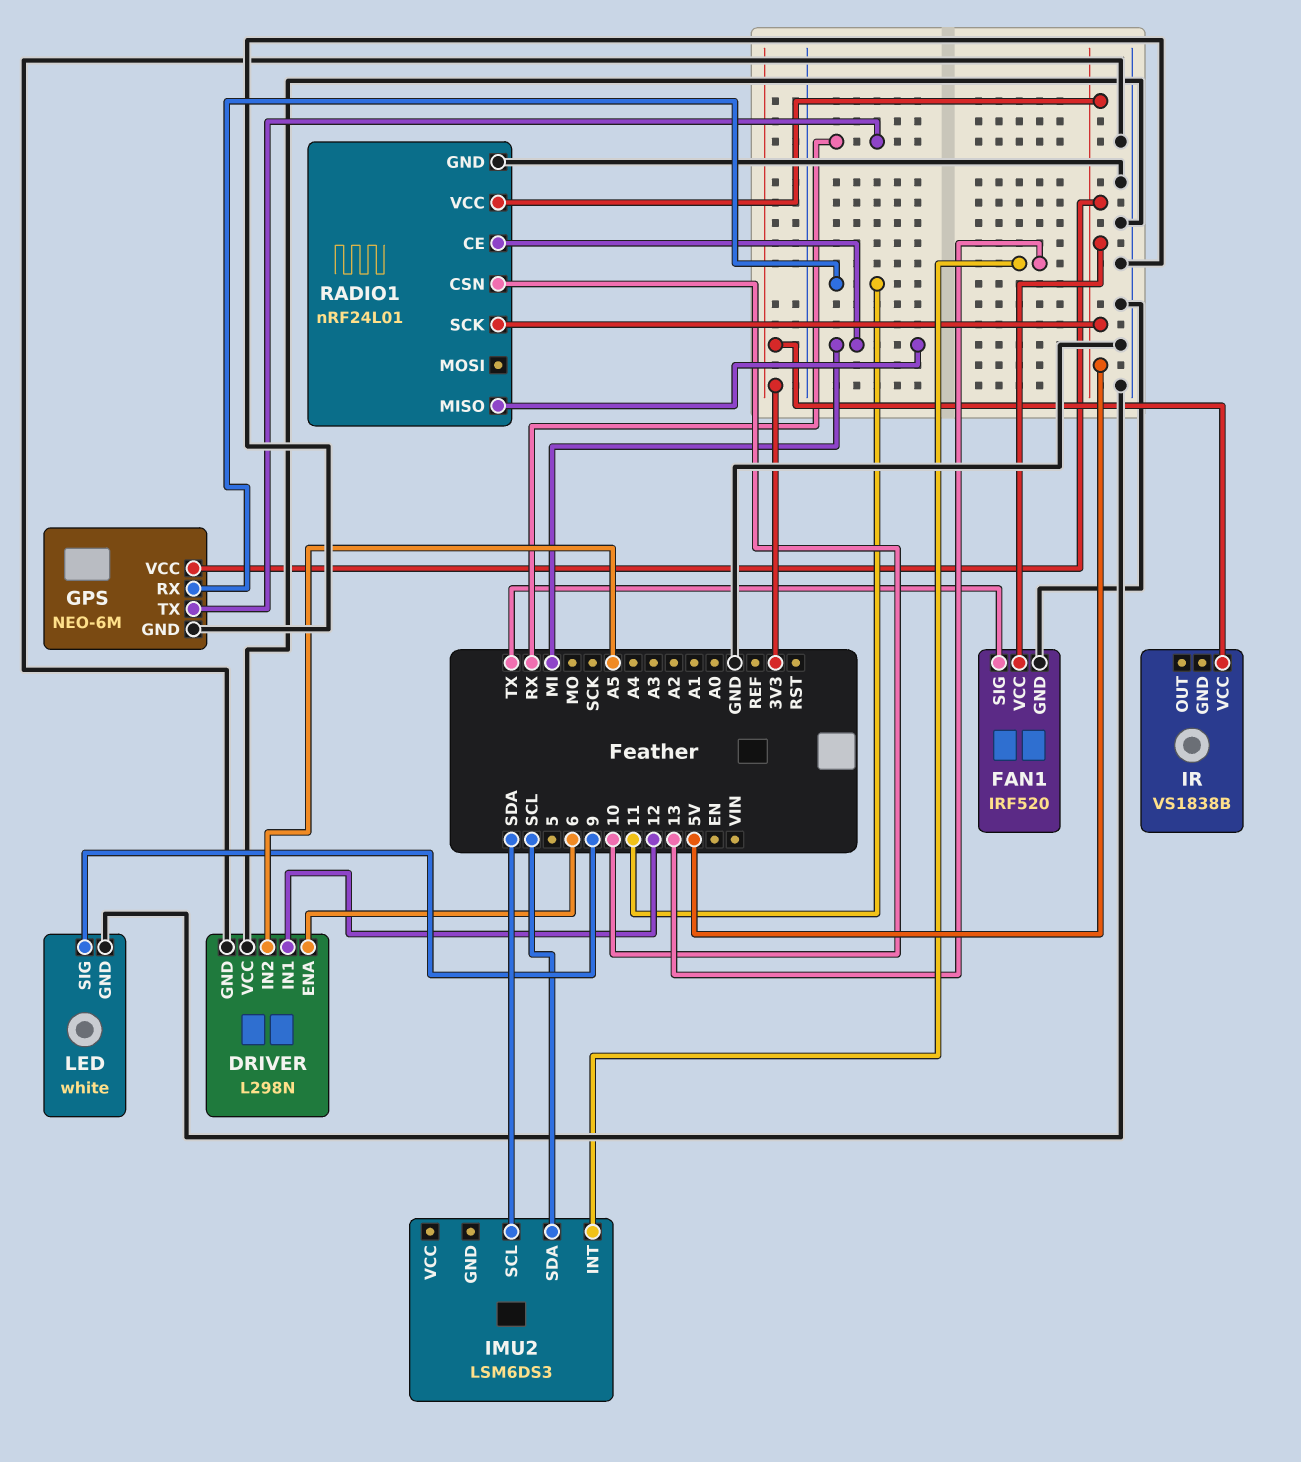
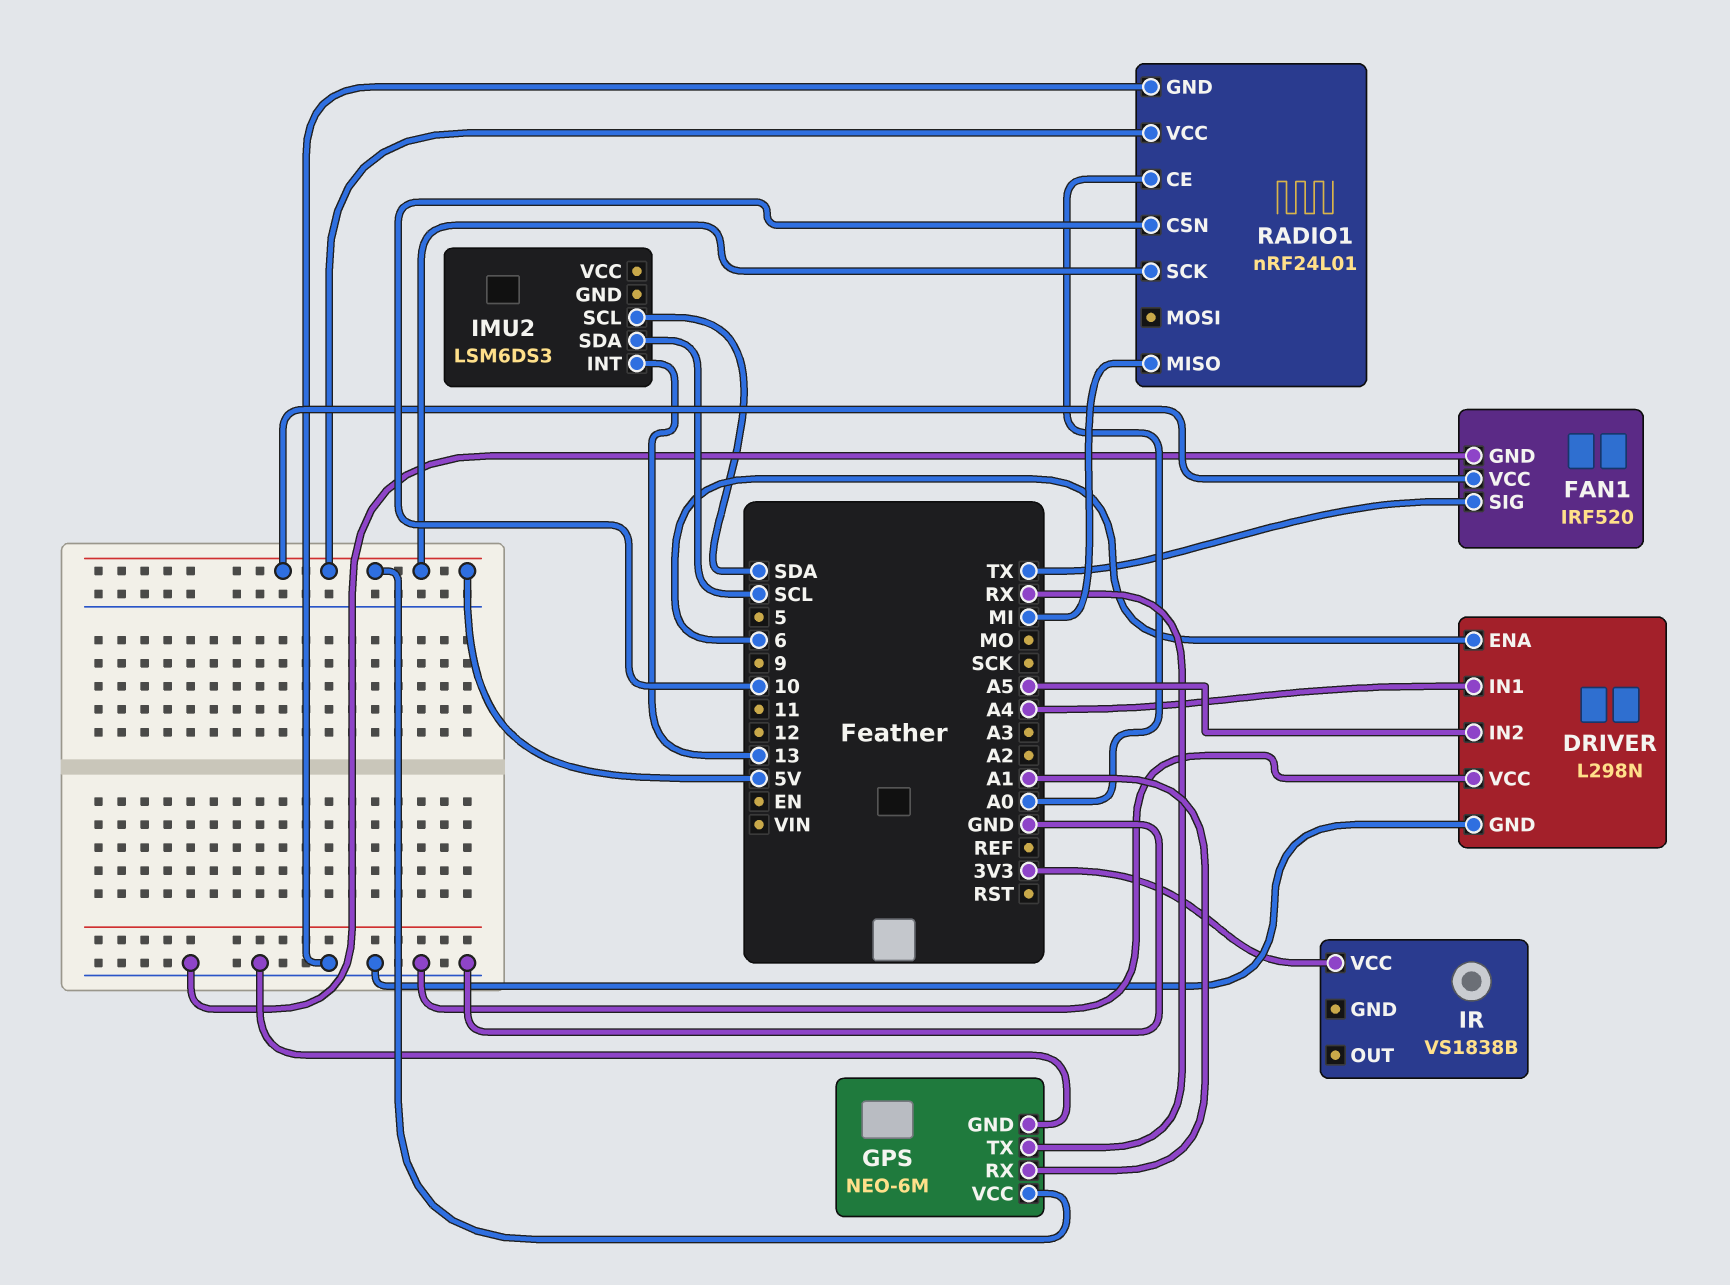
DRIVER pin IN1: 12 -> A4
GPS pin RX: 11 -> A1
LED: white -> none
LED pin GND: GND -> none
LED pin SIG: 9 -> none
RADIO1 pin CE: MI -> A0

